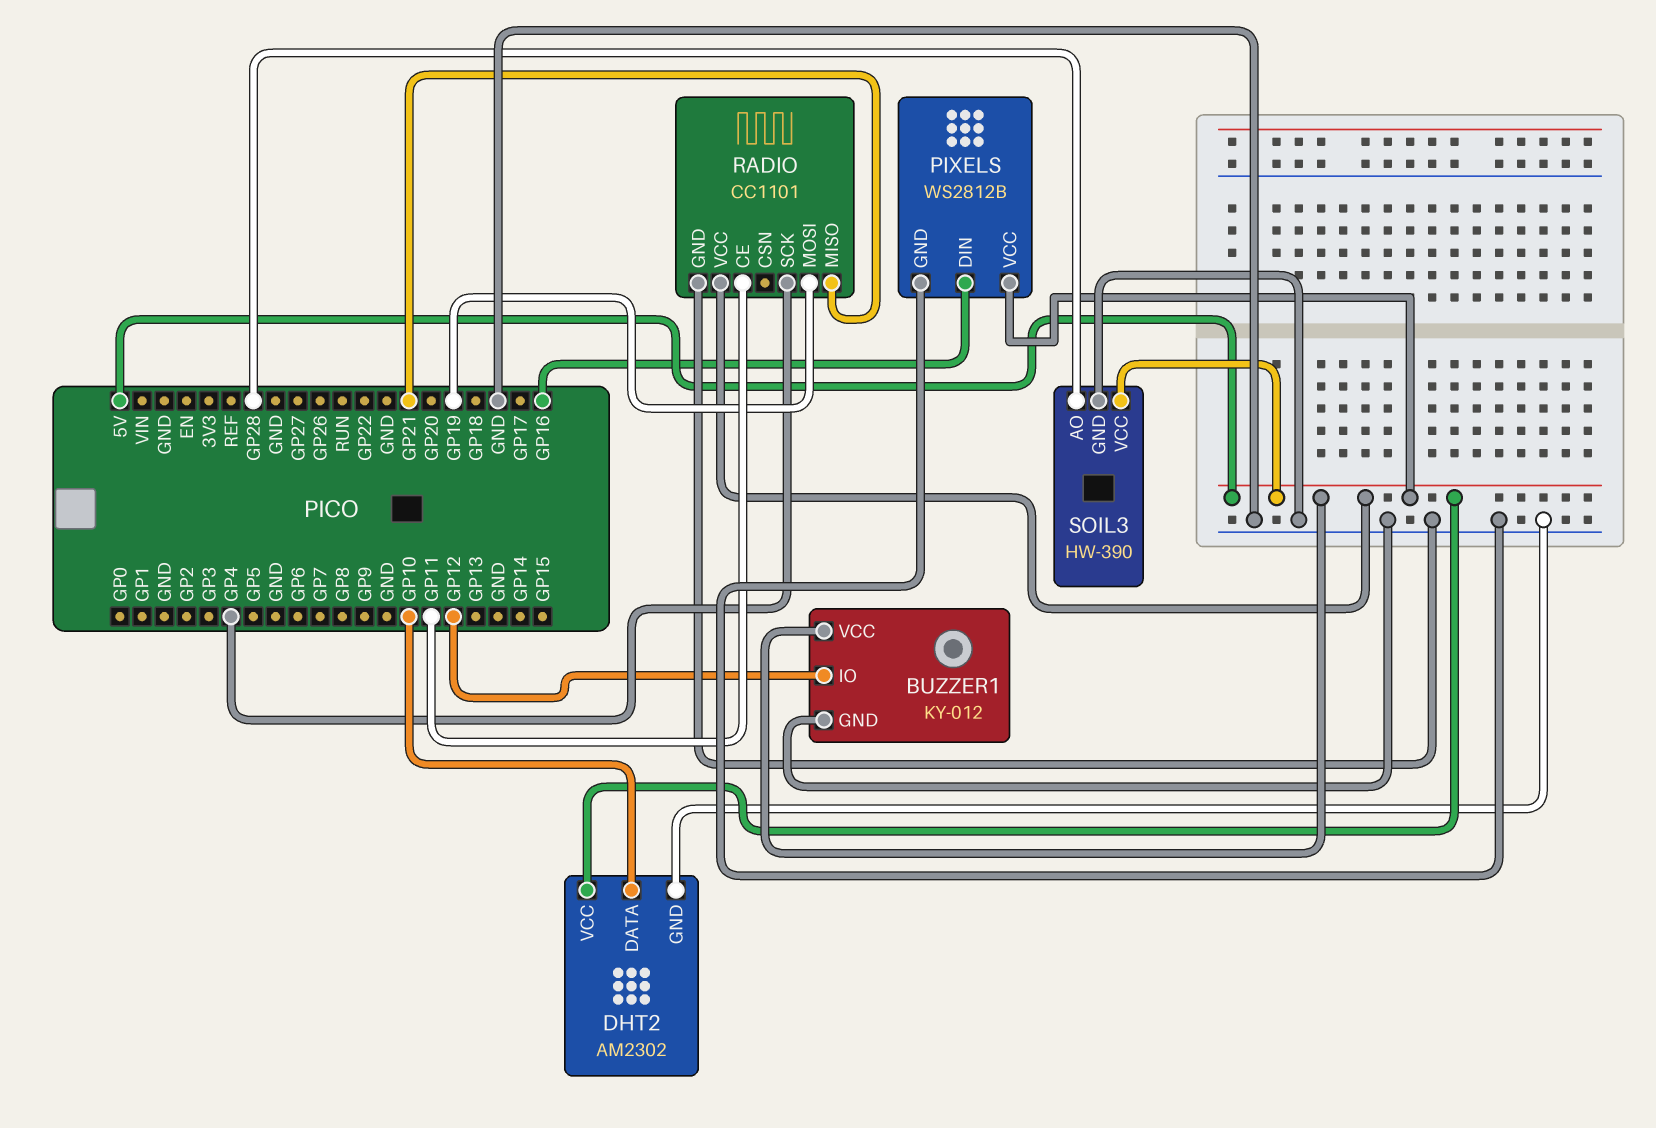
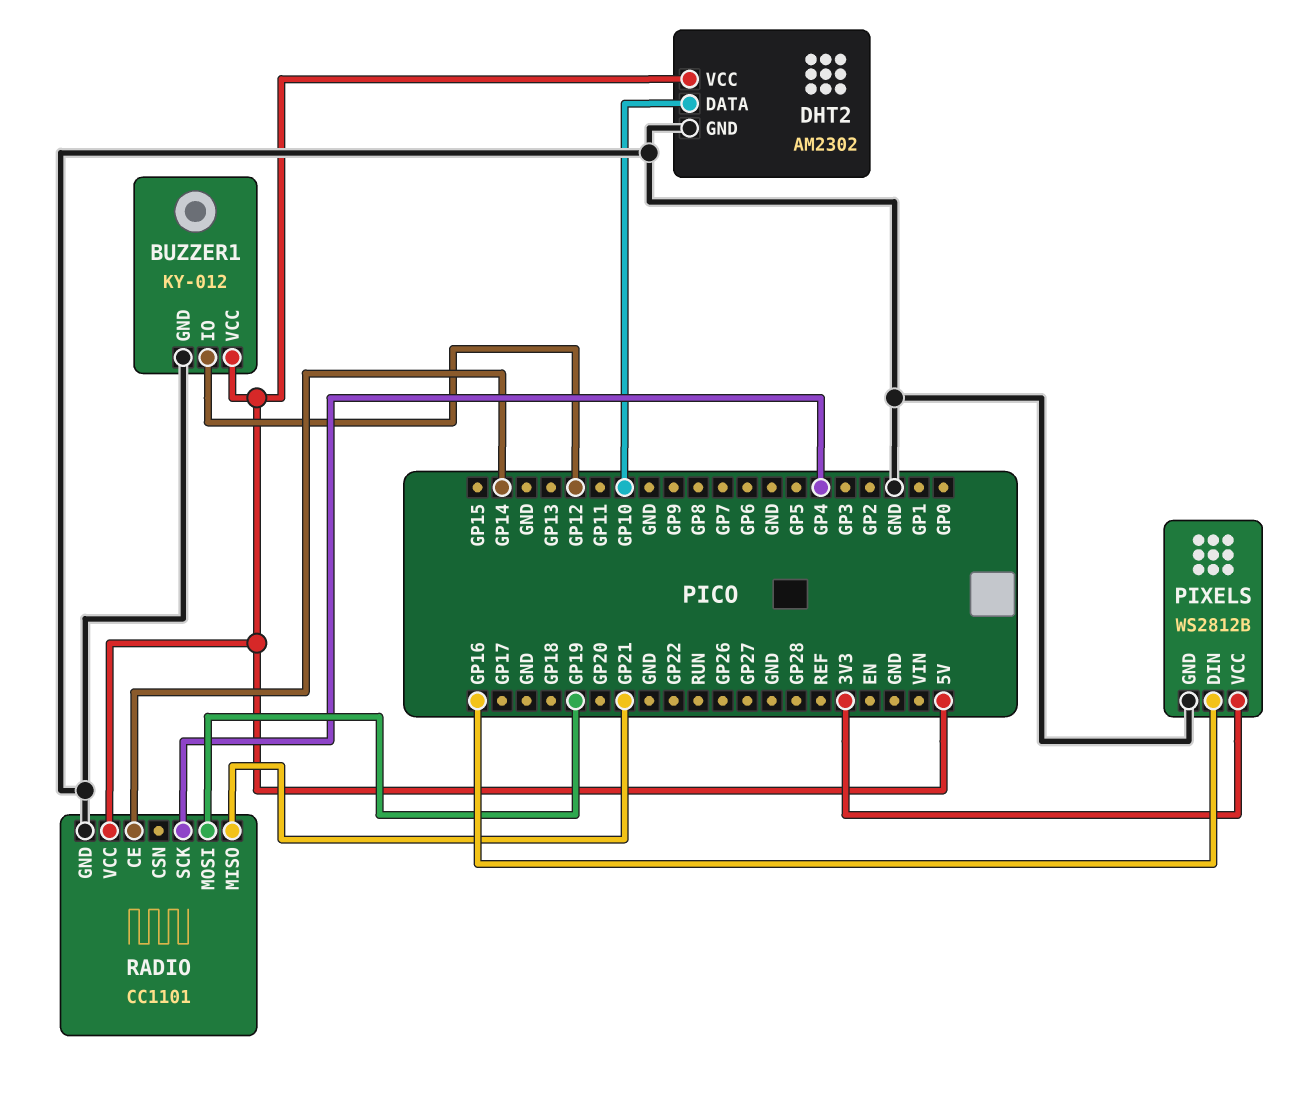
PIXELS pin VCC: 5V -> 3V3
RADIO pin CE: GP11 -> GP14
SOIL3: HW-390 -> none
SOIL3 pin AO: GP28 -> none
SOIL3 pin GND: GND -> none
SOIL3 pin VCC: 5V -> none

